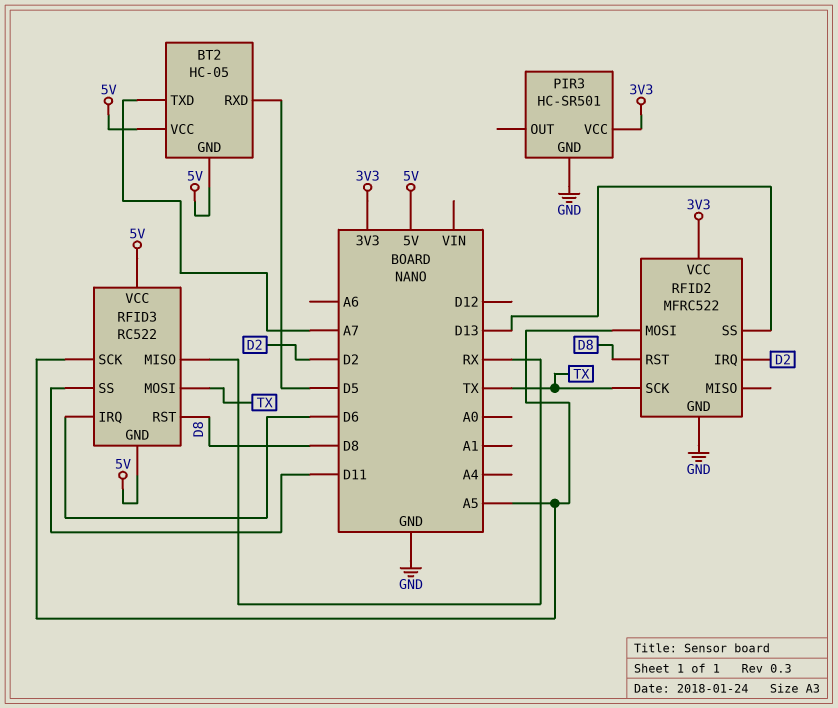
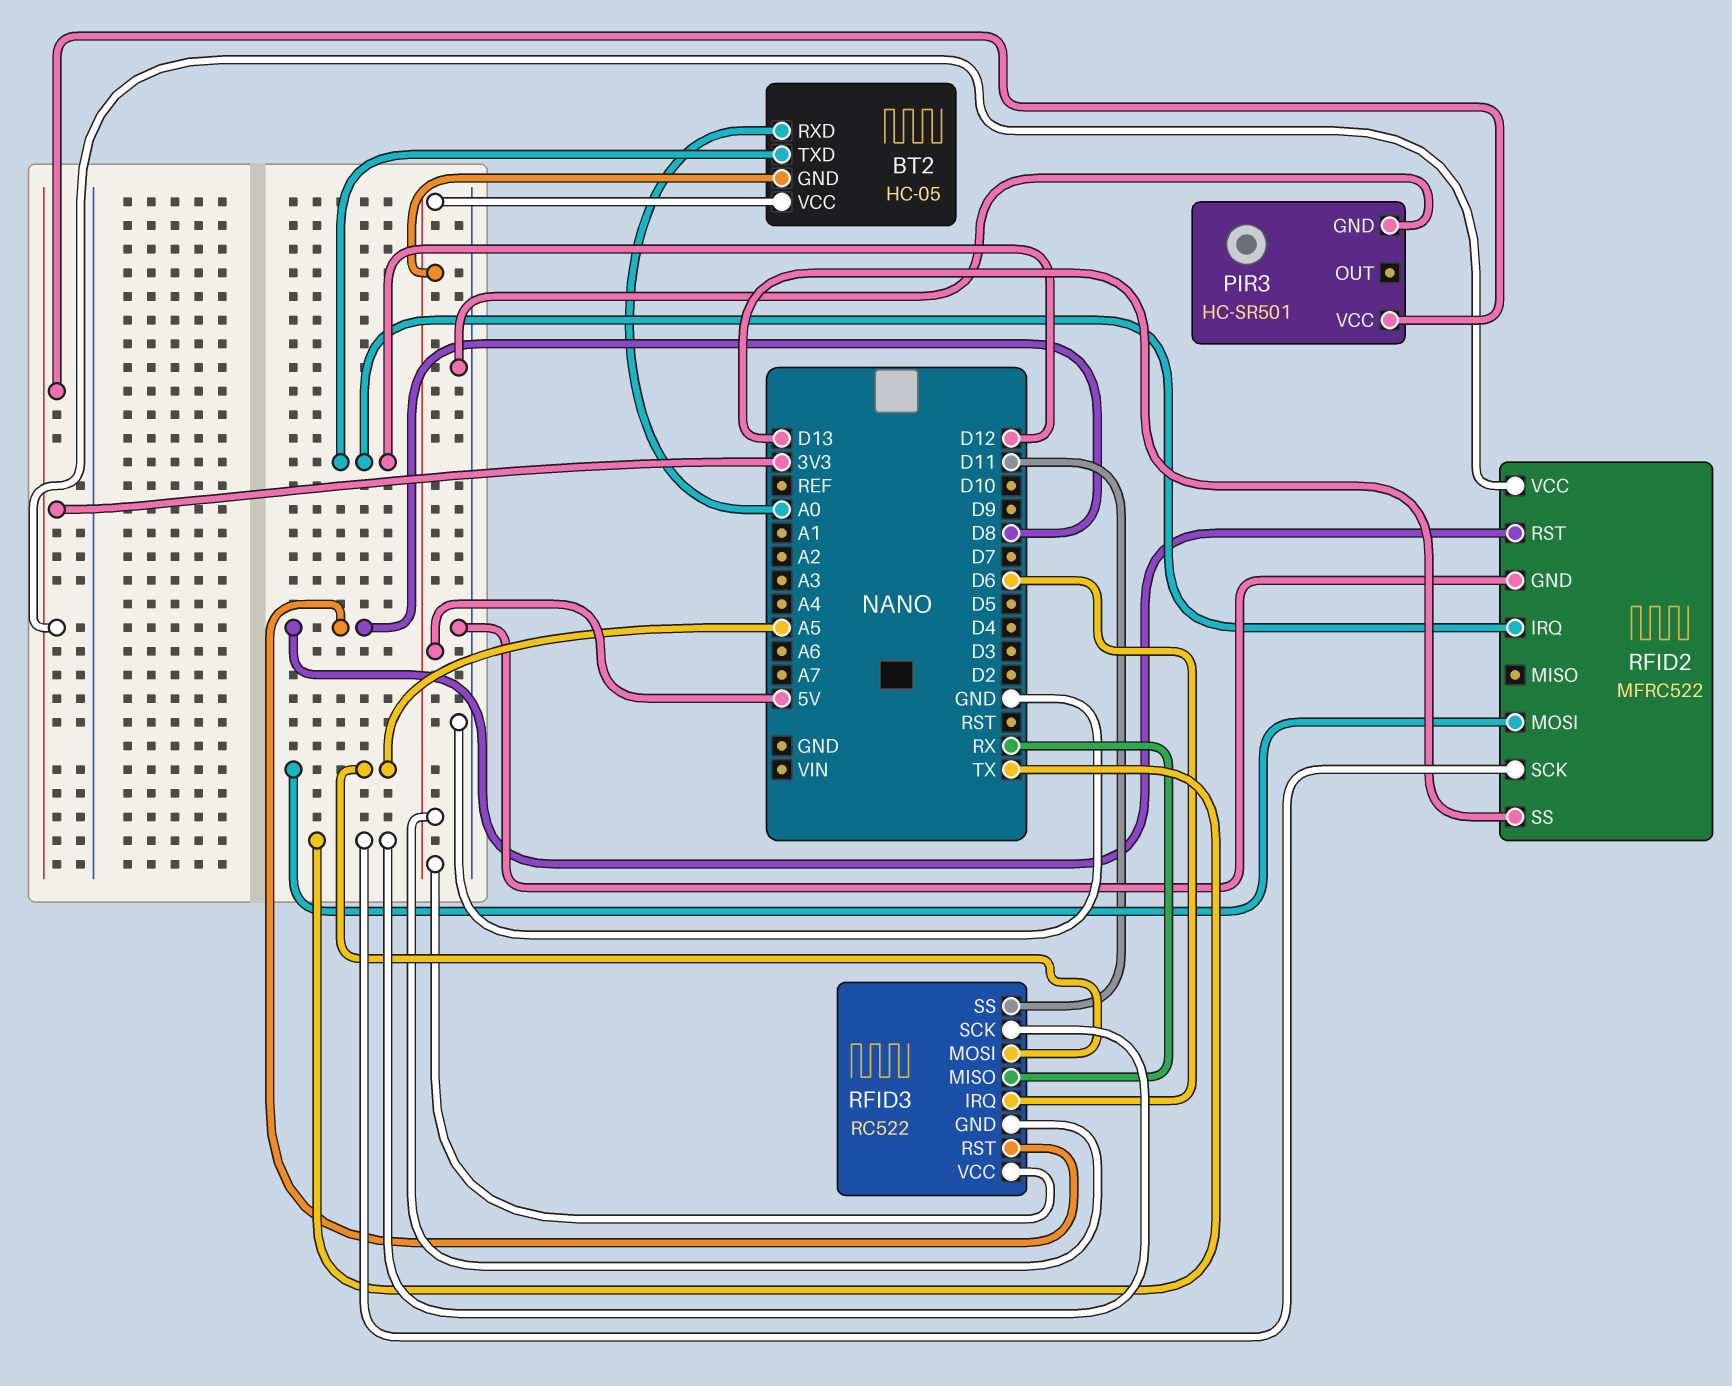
BT2 pin RXD: D5 -> A0
BT2 pin TXD: A7 -> D12
RFID2 pin IRQ: D2 -> D12
RFID3 pin MOSI: TX -> A5
RFID3 pin SCK: A5 -> TX

